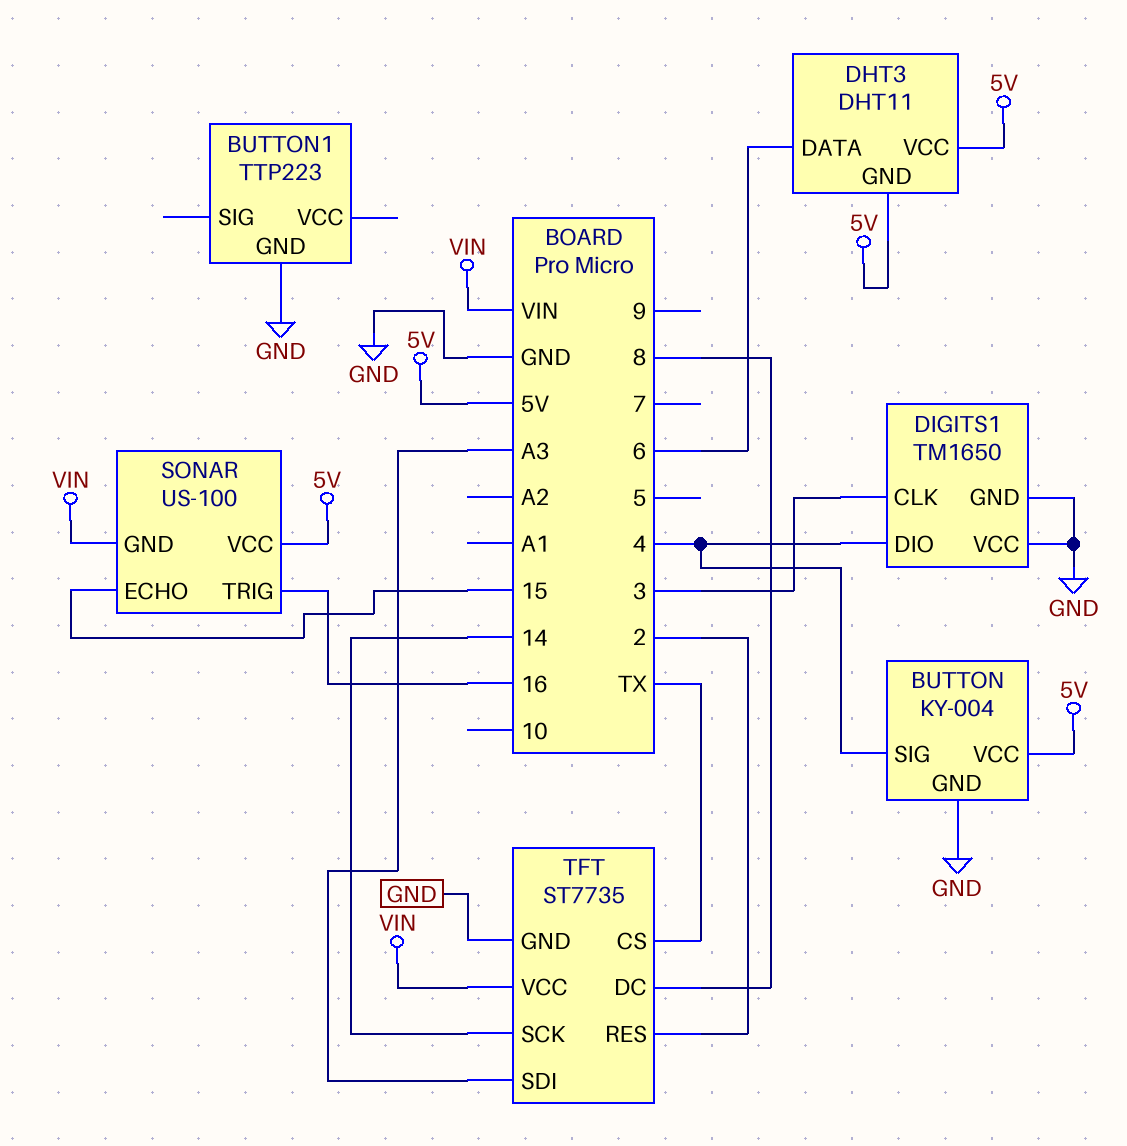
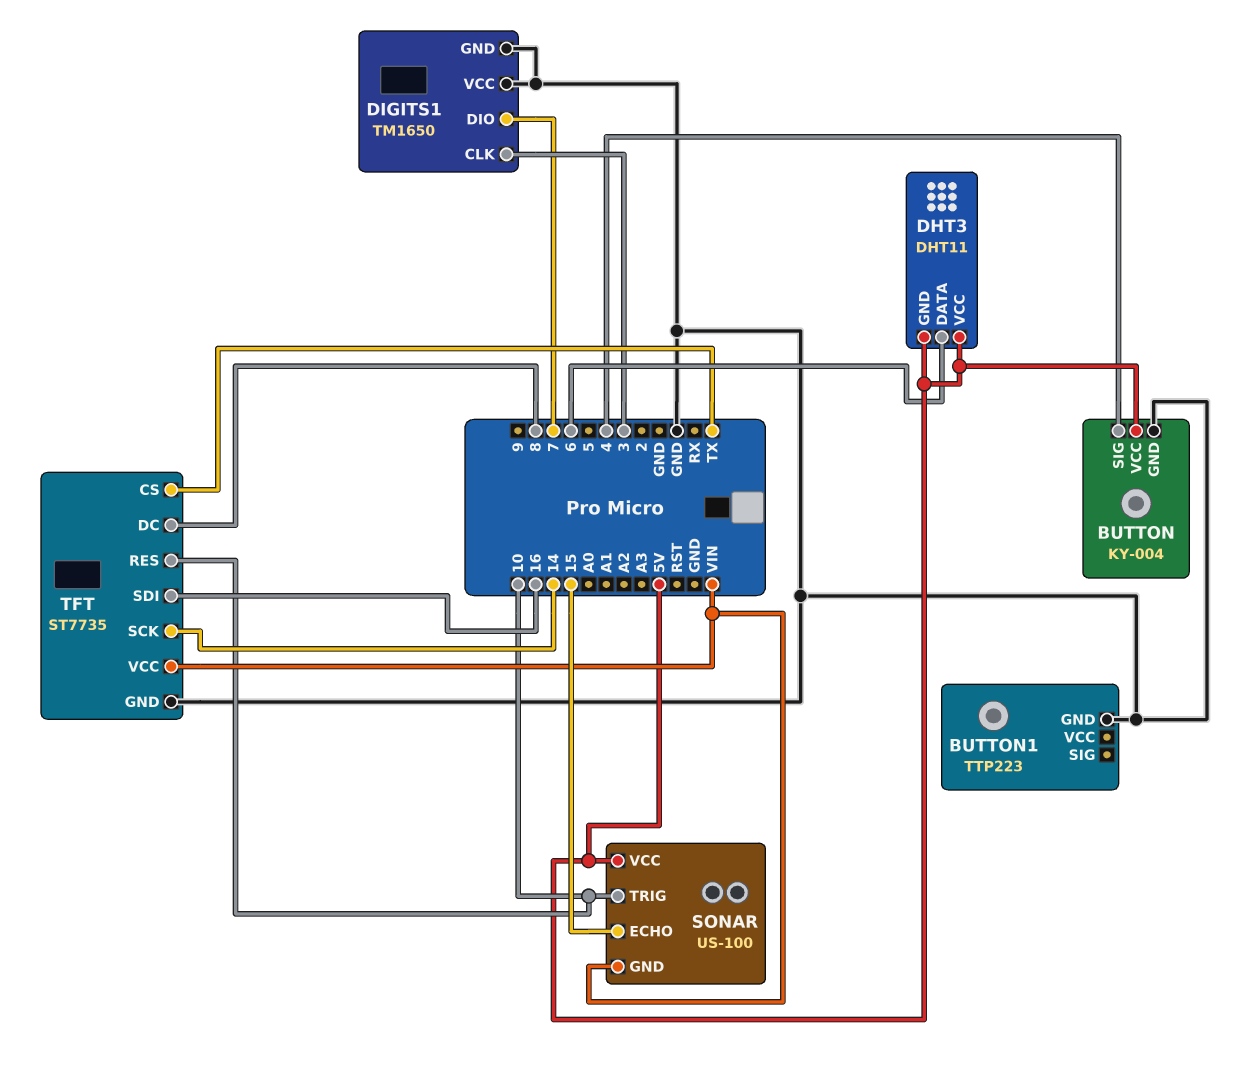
DIGITS1 pin DIO: 4 -> 7
SONAR pin TRIG: 16 -> 10
TFT pin RES: 2 -> 10
TFT pin SDI: A3 -> 16

